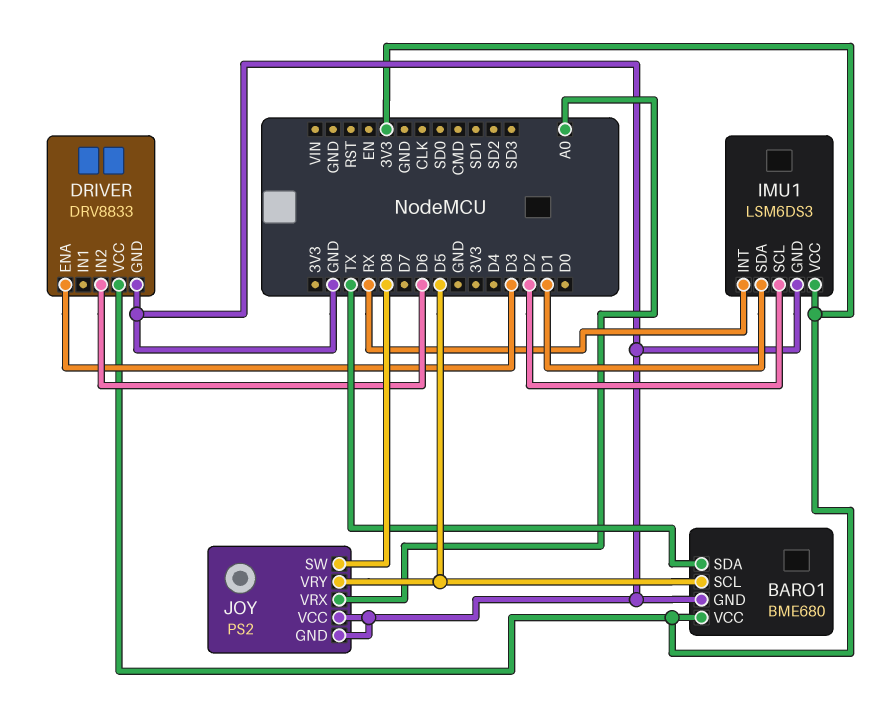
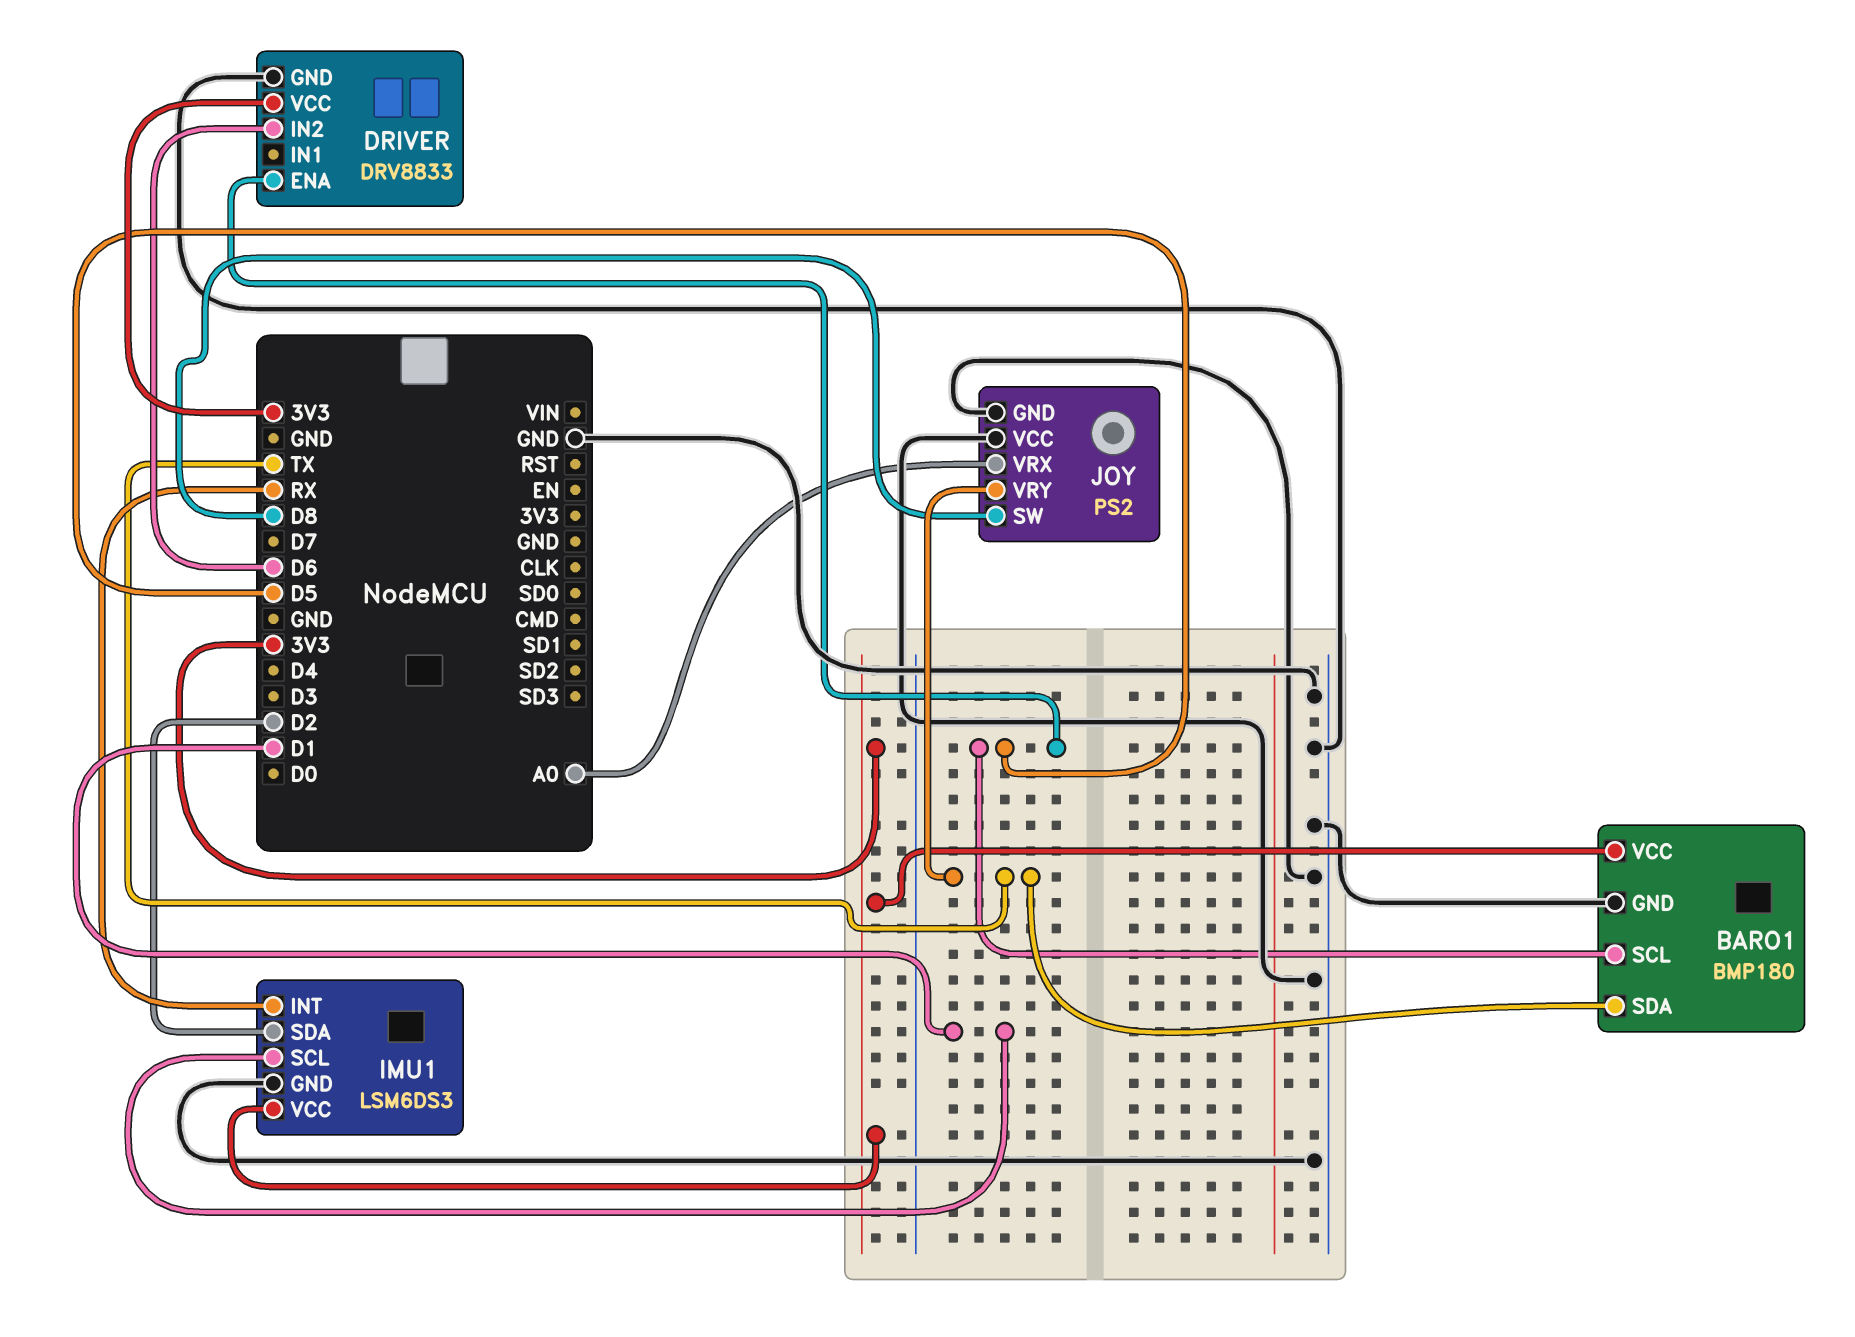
BARO1: BME680 -> BMP180
DRIVER pin ENA: D3 -> D5
IMU1 pin SCL: D2 -> D1
IMU1 pin SDA: D1 -> D2
JOY pin VRY: D5 -> TX

